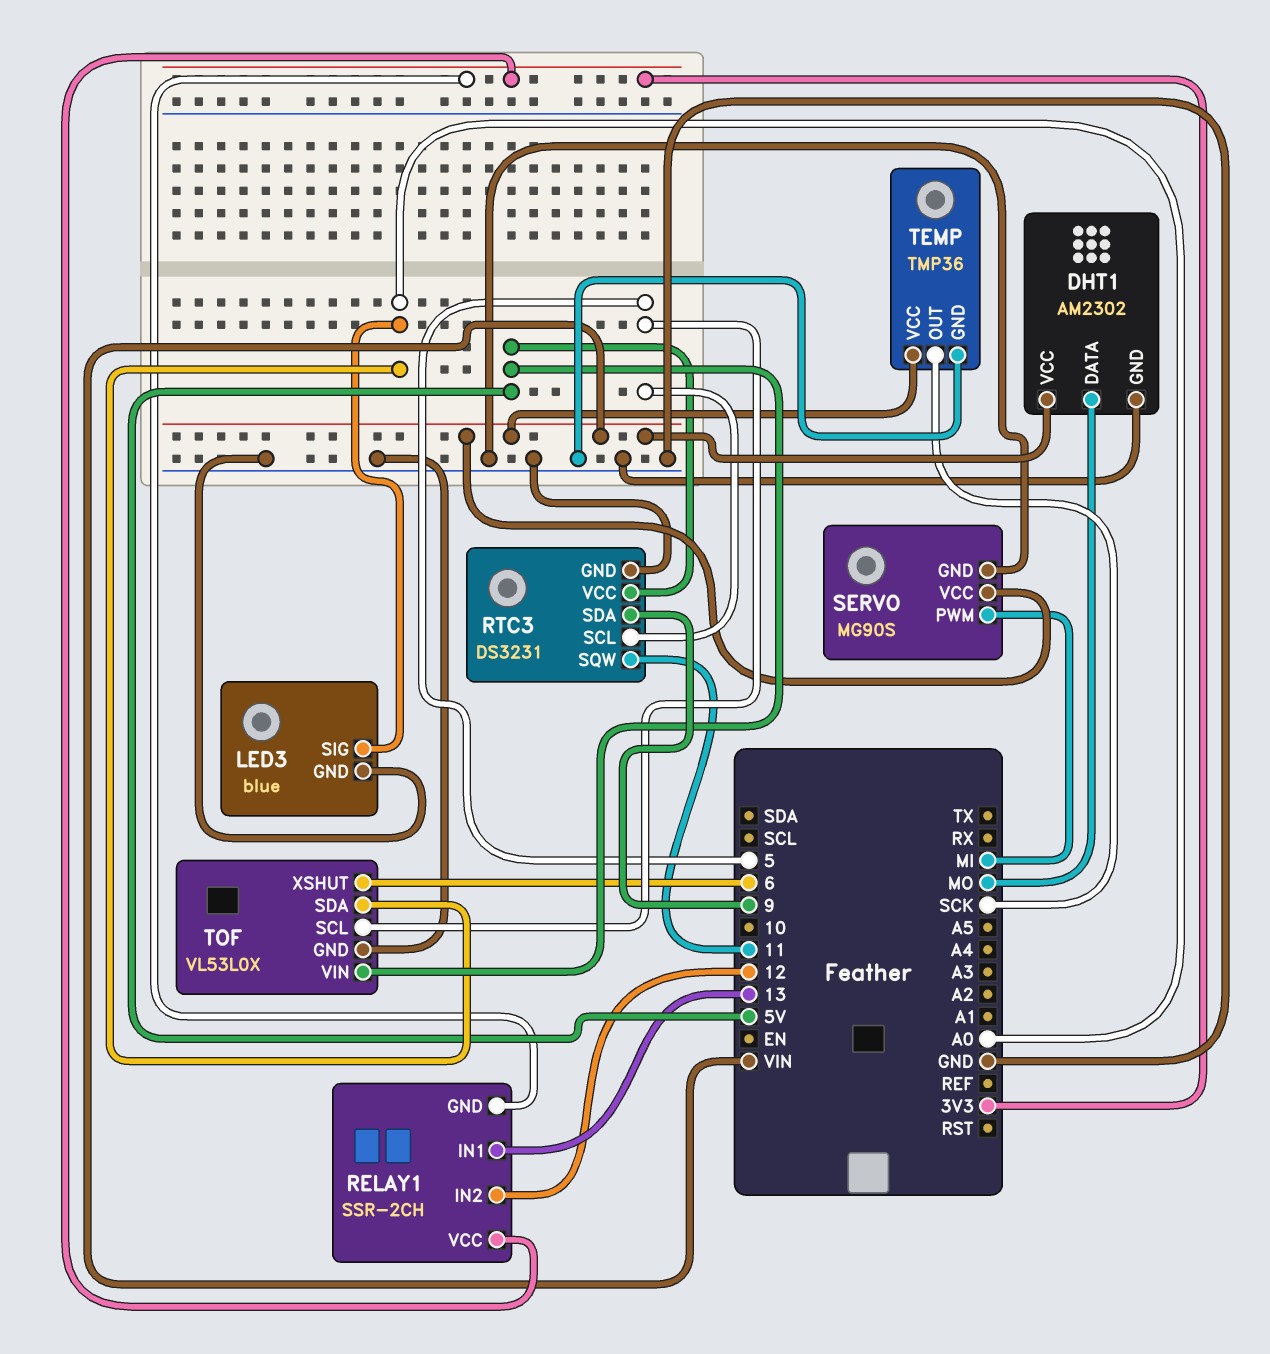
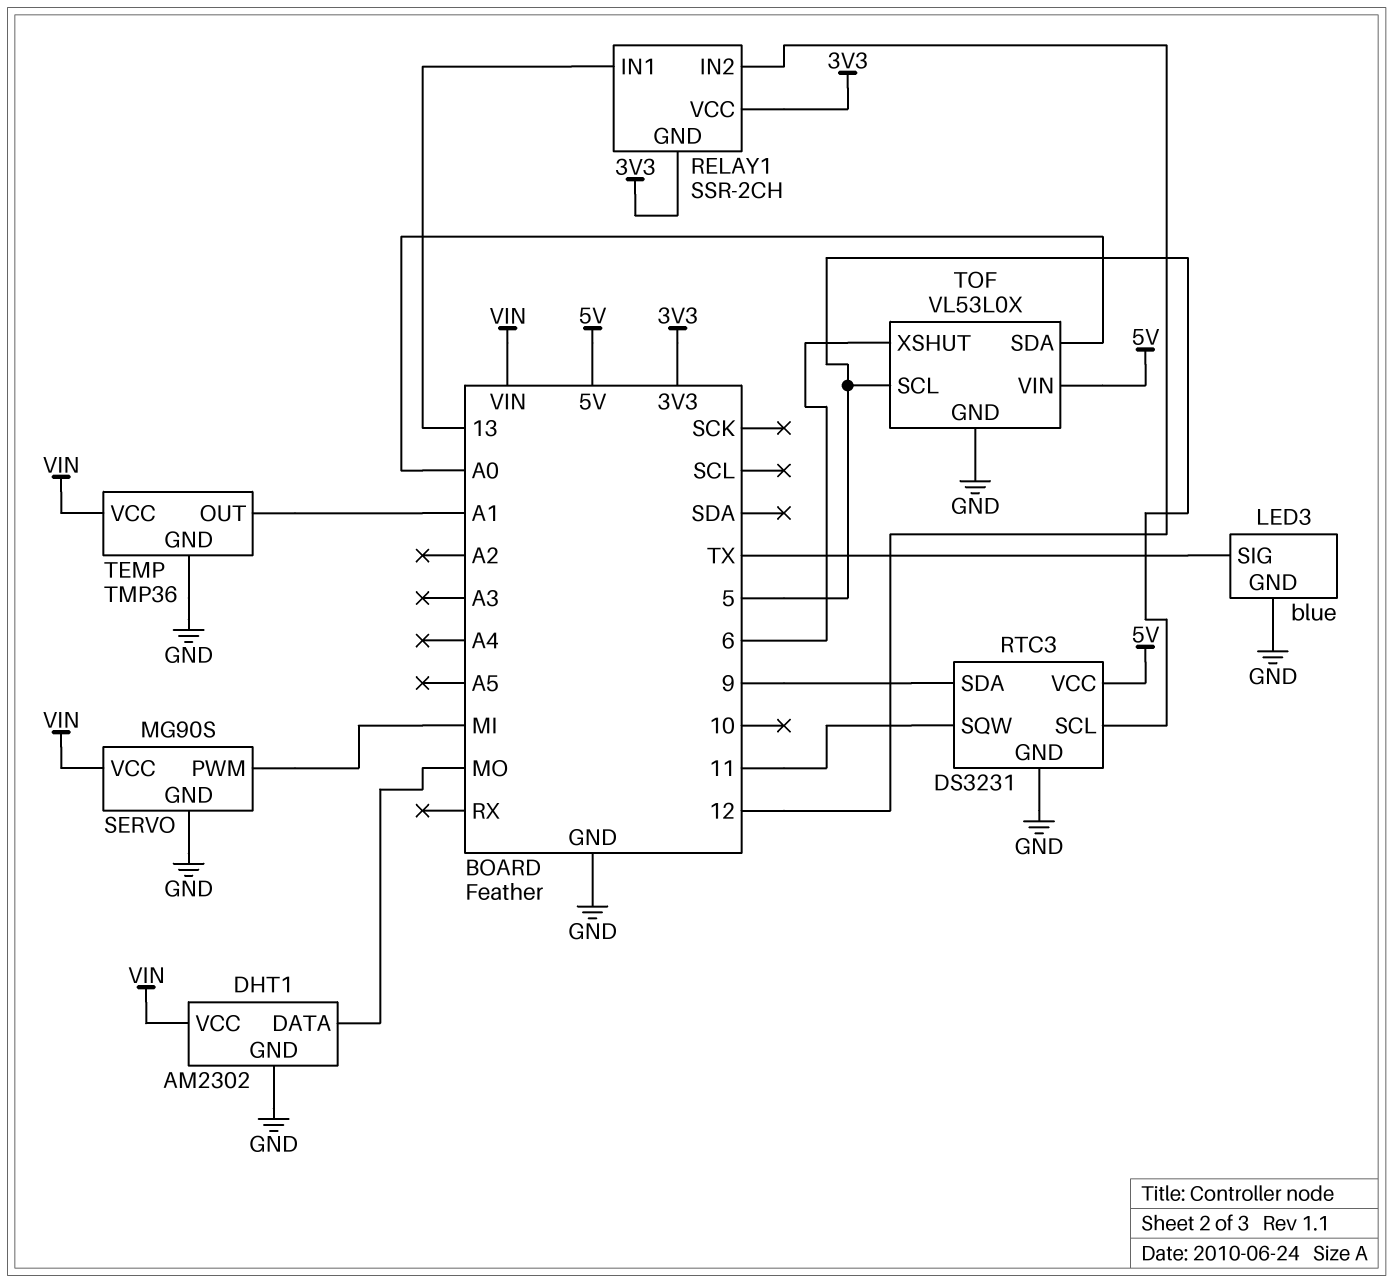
LED3 pin SIG: A0 -> TX
TEMP pin OUT: SCK -> A1

